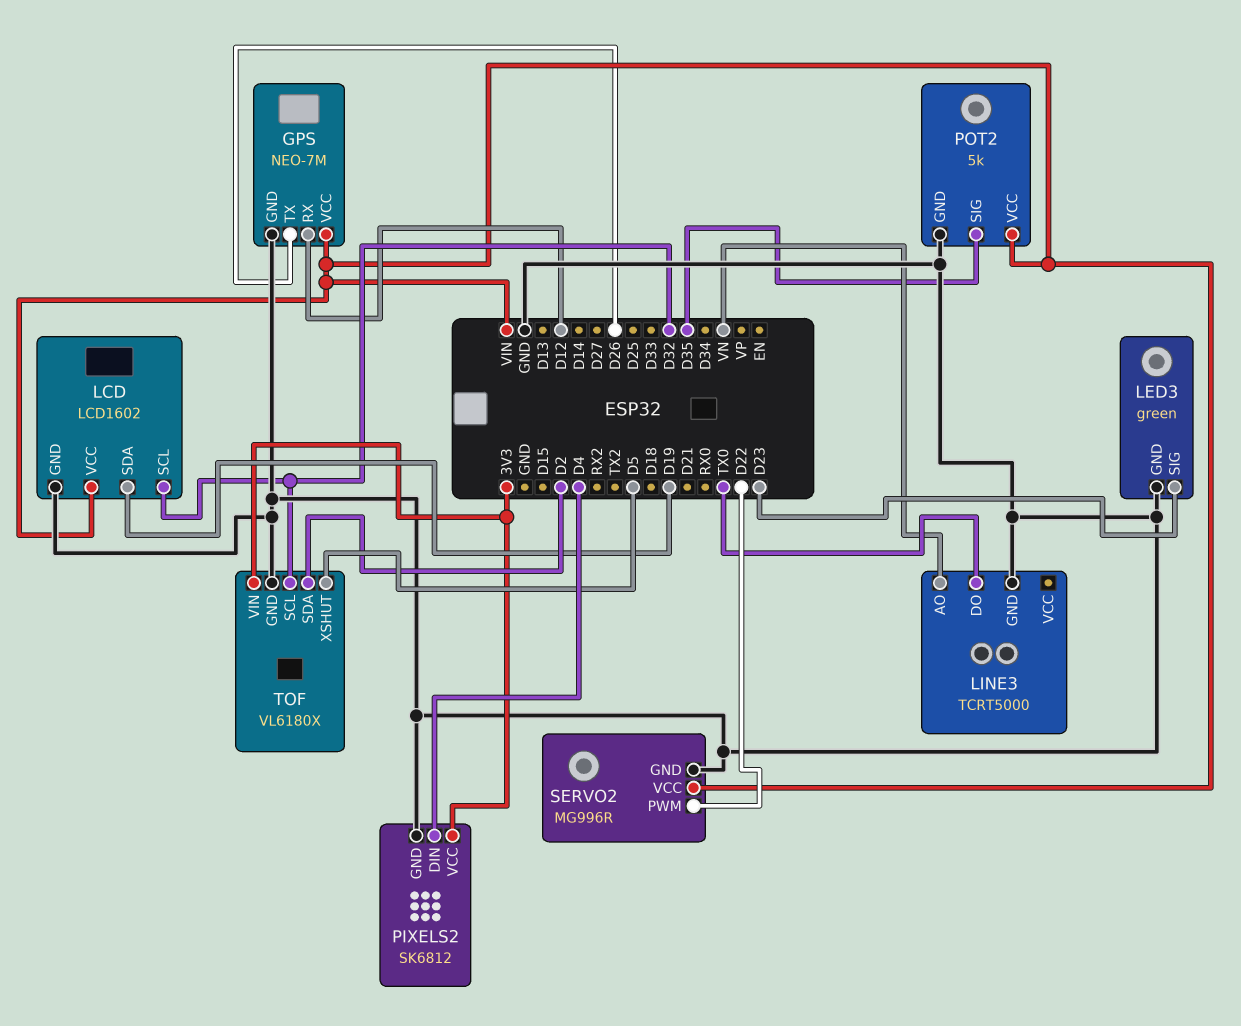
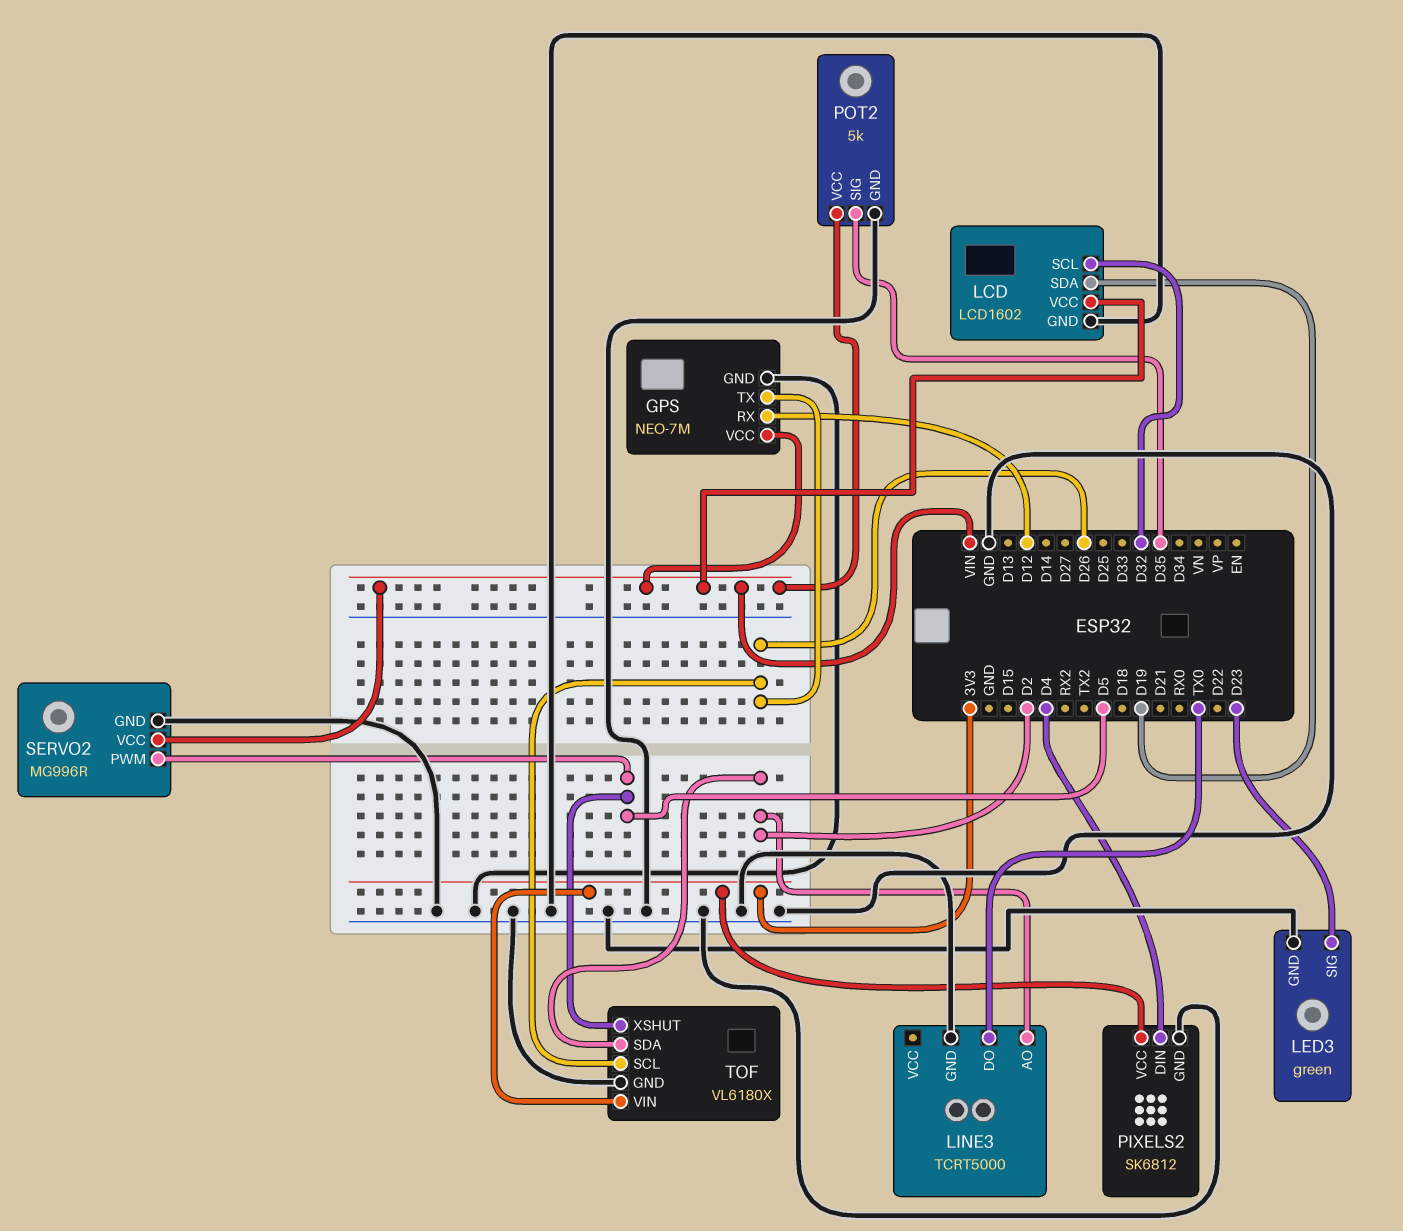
LINE3 pin AO: VN -> D2
SERVO2 pin PWM: D22 -> D5
TOF pin SCL: D32 -> D26

